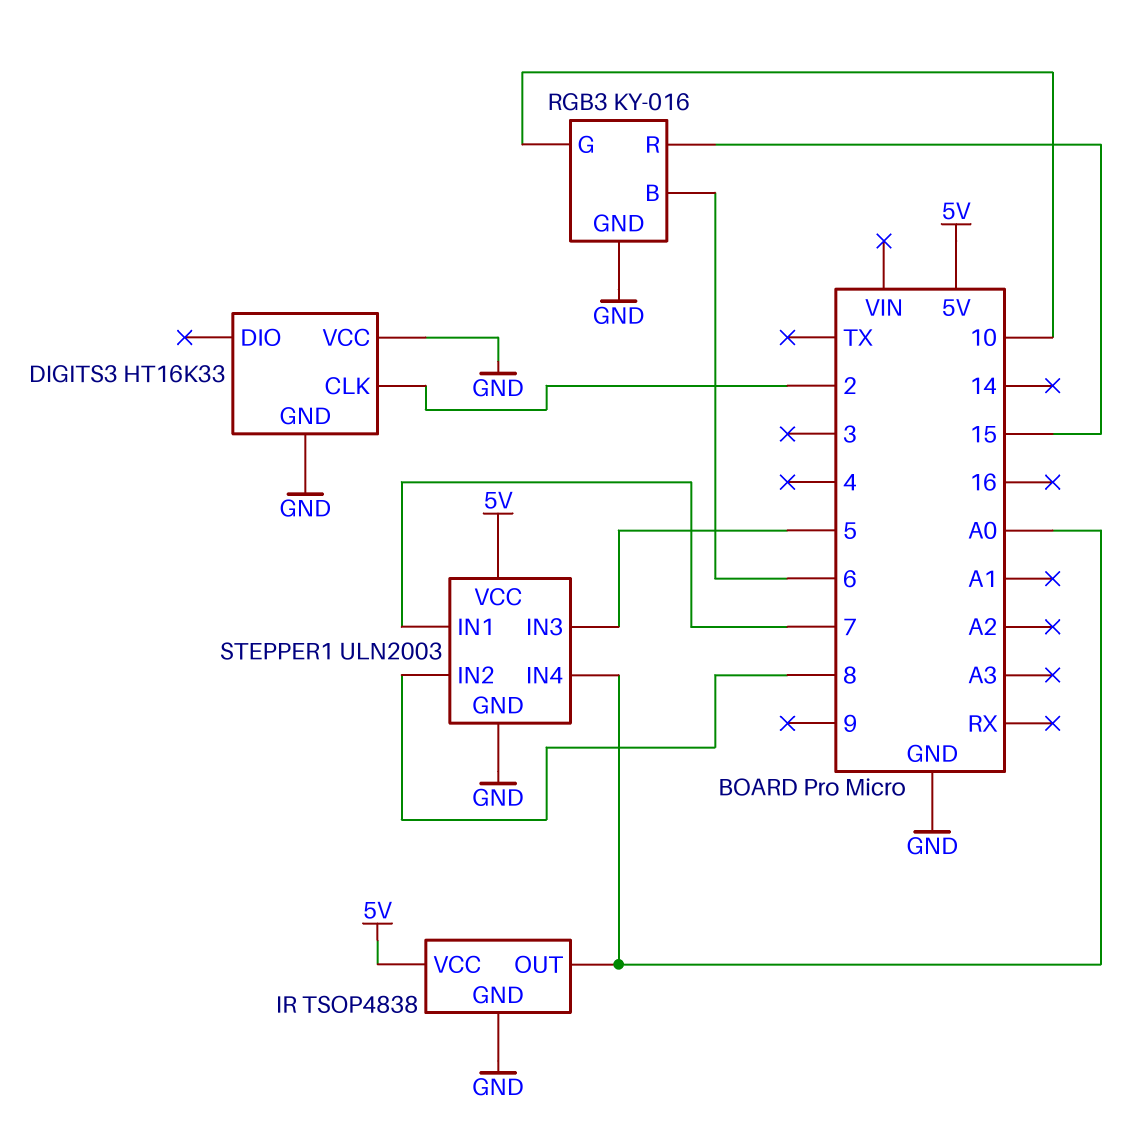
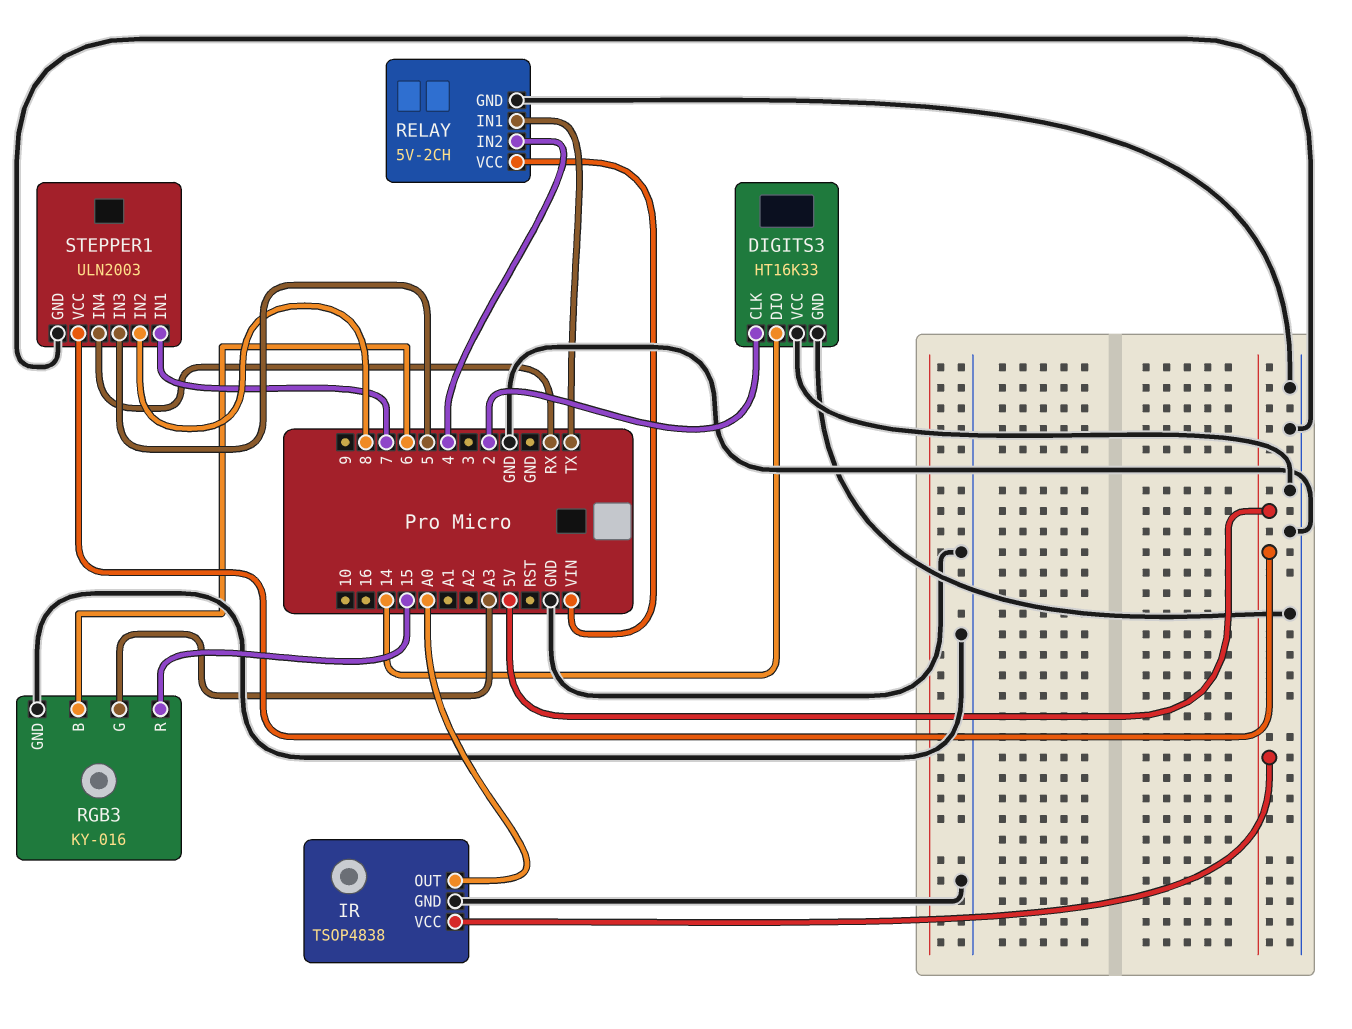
DIGITS3 pin DIO: none -> 14
RELAY: none -> 5V-2CH
RELAY pin GND: none -> GND
RELAY pin IN1: none -> TX
RELAY pin IN2: none -> 4
RELAY pin VCC: none -> VIN
RGB3 pin G: 10 -> A3
STEPPER1 pin IN4: A0 -> RX

